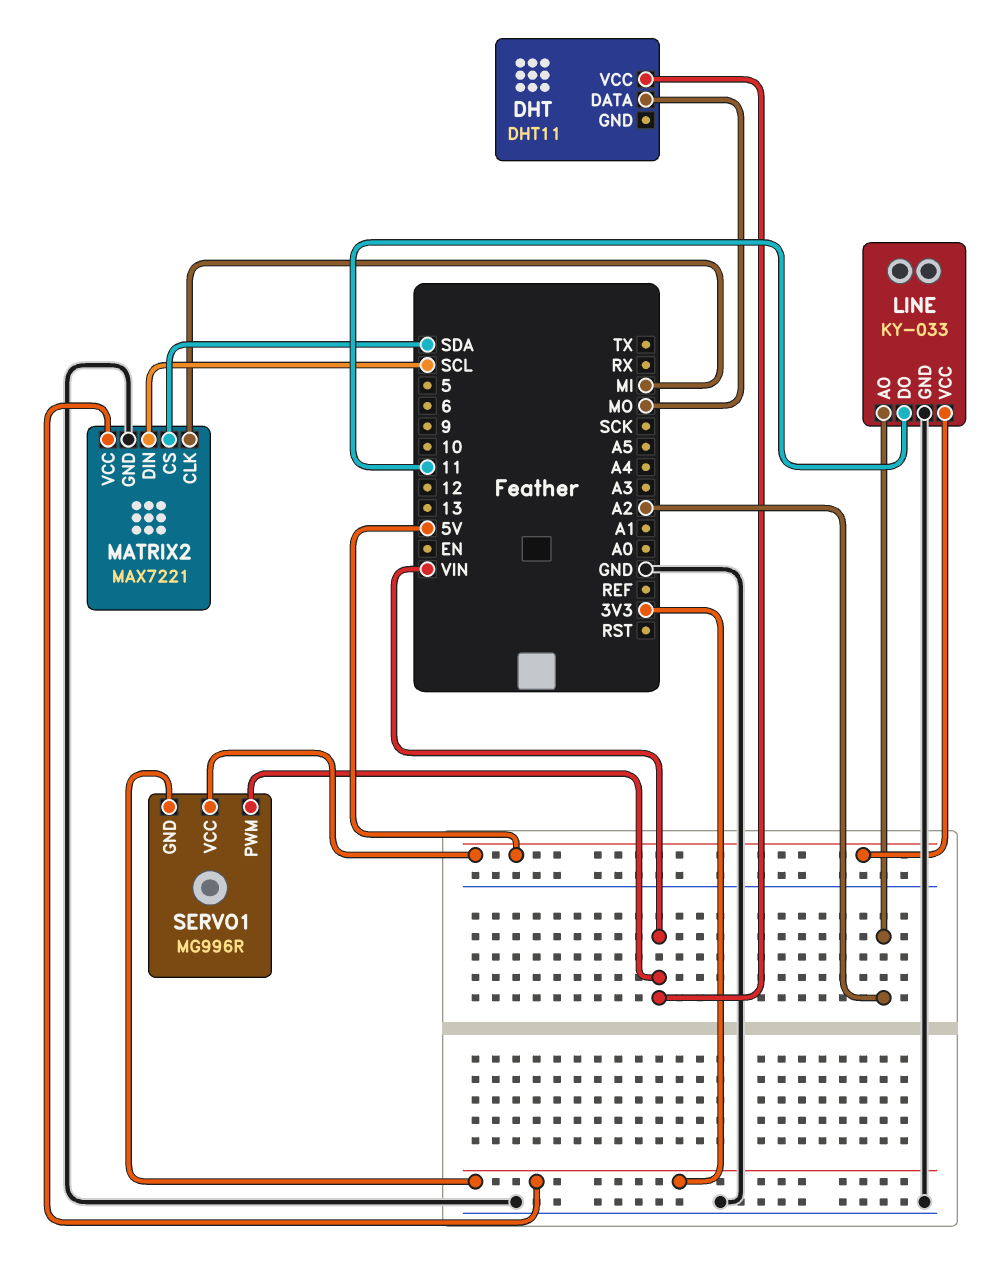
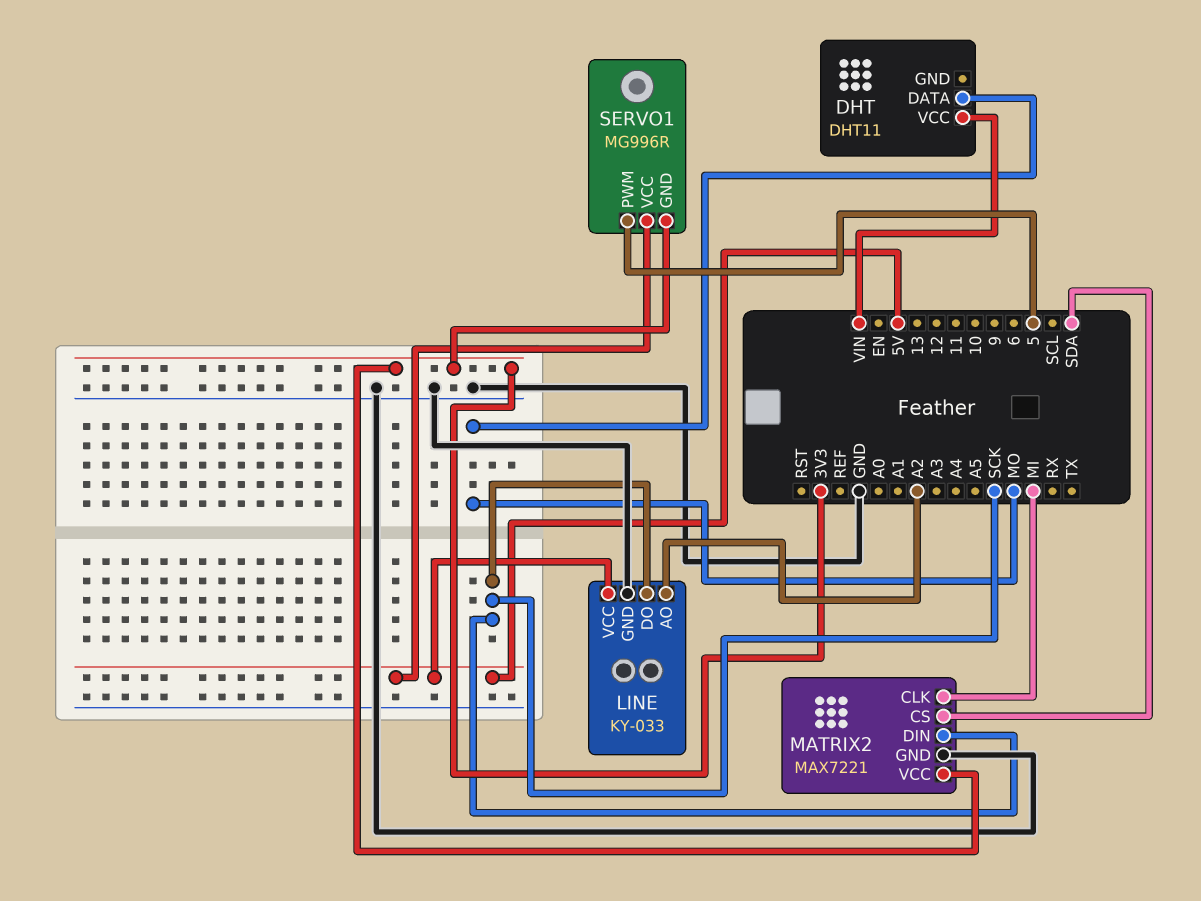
LINE pin DO: 11 -> SCK
MATRIX2 pin DIN: SCL -> SCK
SERVO1 pin PWM: VIN -> 5

